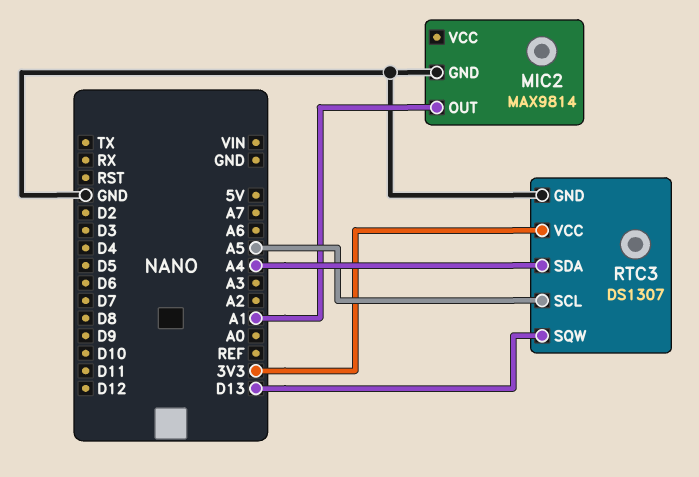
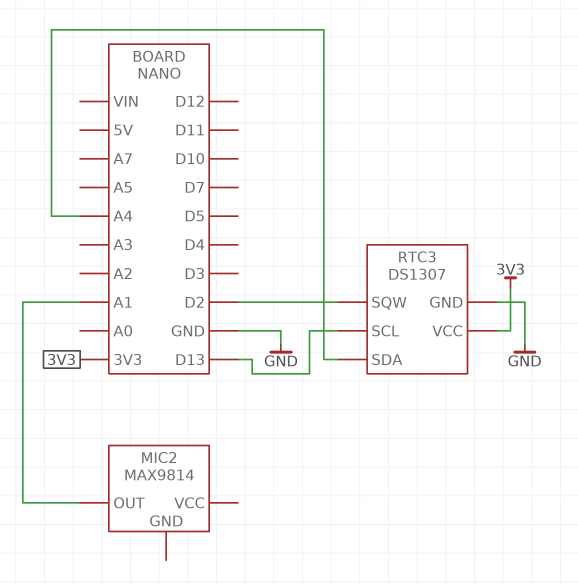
MIC2 pin GND: GND -> none
RTC3 pin SCL: A5 -> D13
RTC3 pin SQW: D13 -> D2

